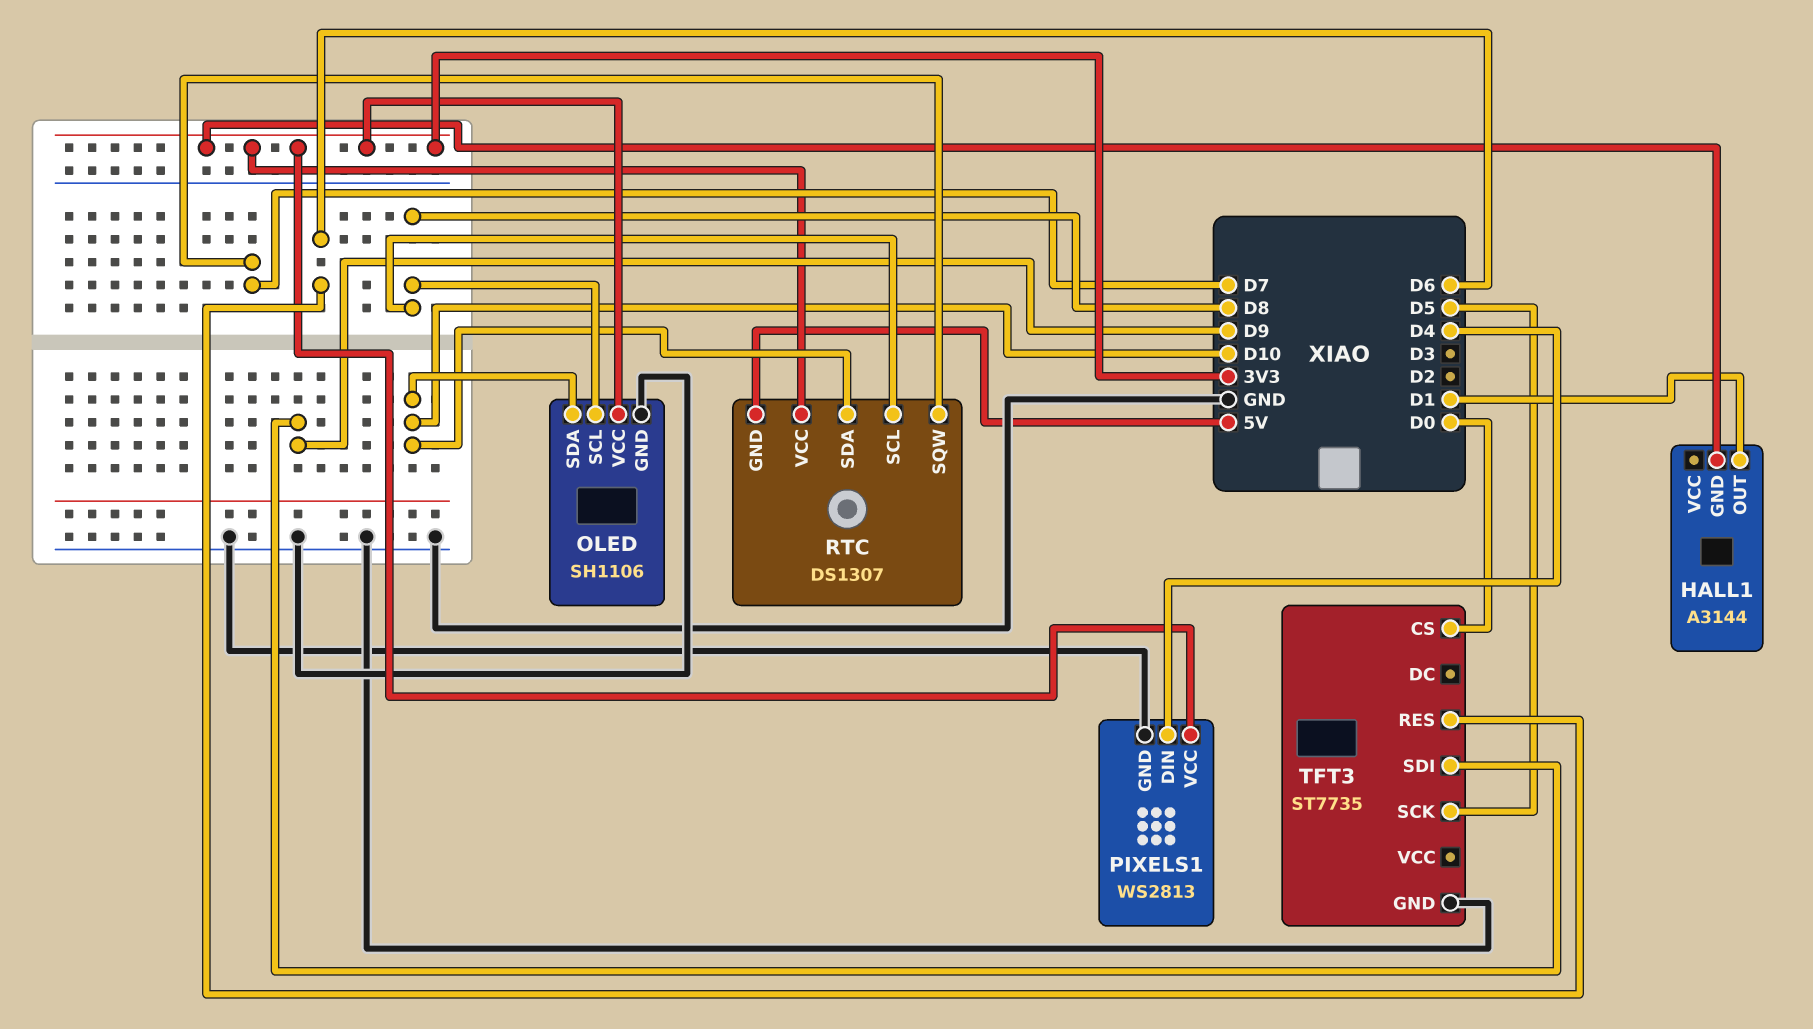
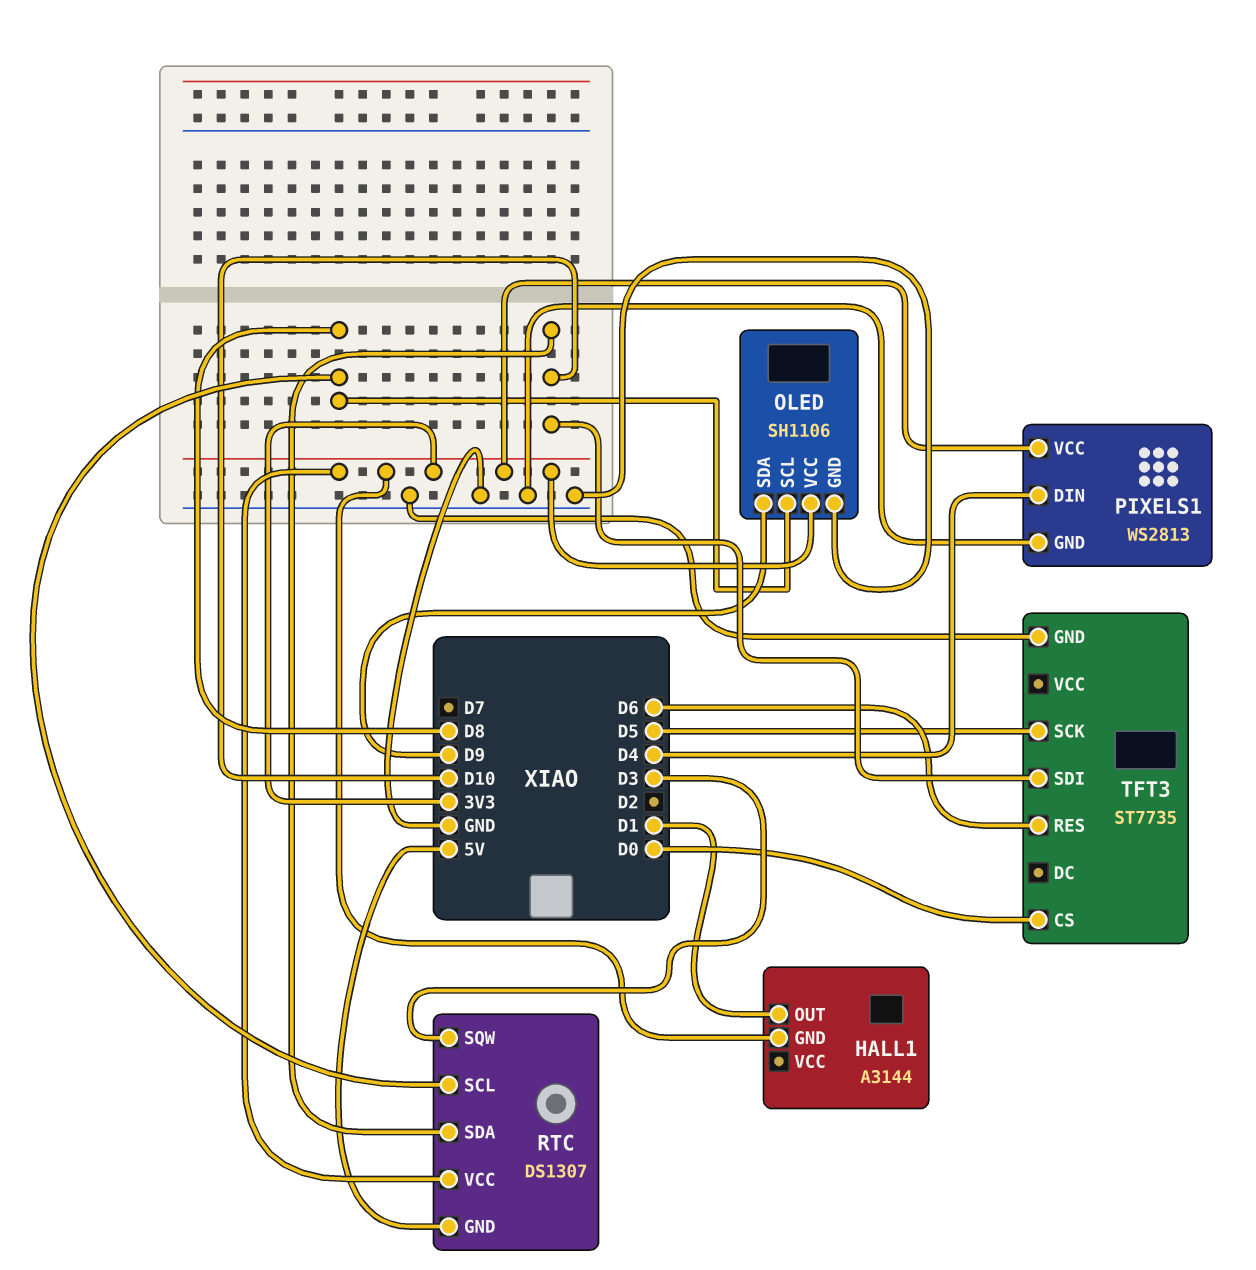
OLED pin SDA: D10 -> D9
RTC pin SQW: D7 -> D3
TFT3 pin SDI: D9 -> D10

